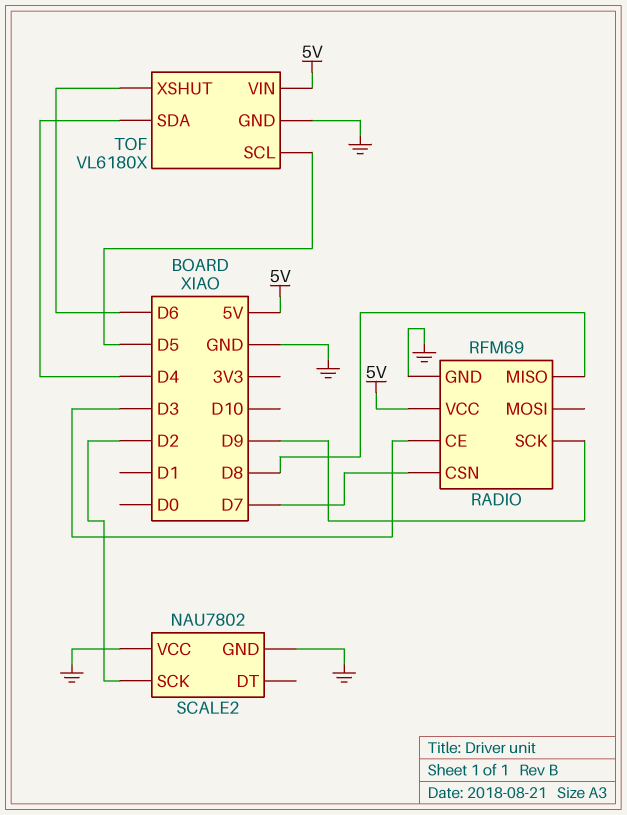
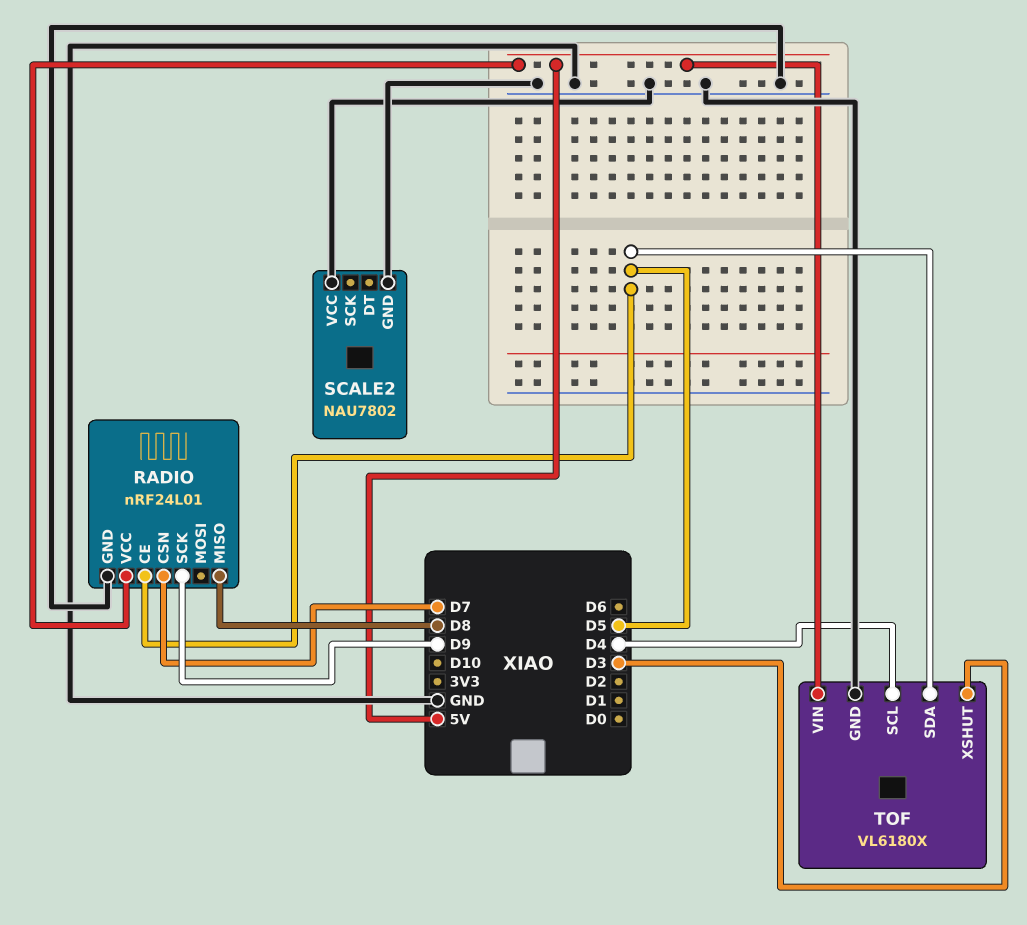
RADIO: RFM69 -> nRF24L01
RADIO pin CE: D3 -> D5
SCALE2 pin SCK: D2 -> none
TOF pin SCL: D5 -> D4
TOF pin SDA: D4 -> D5
TOF pin XSHUT: D6 -> D3

